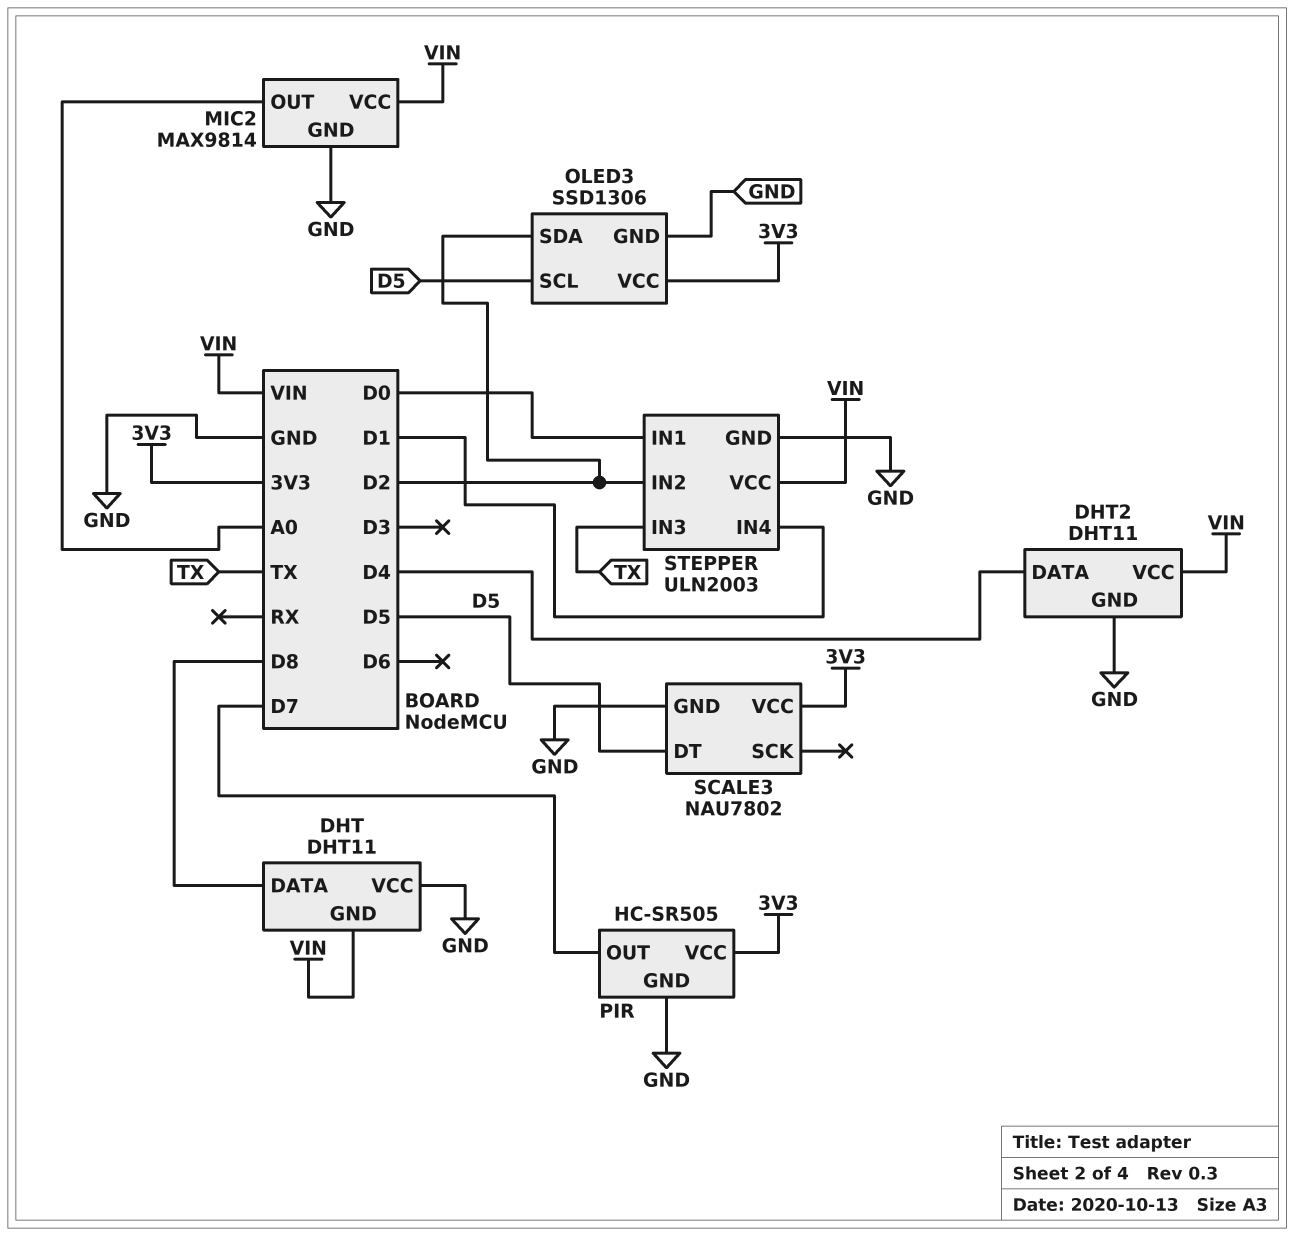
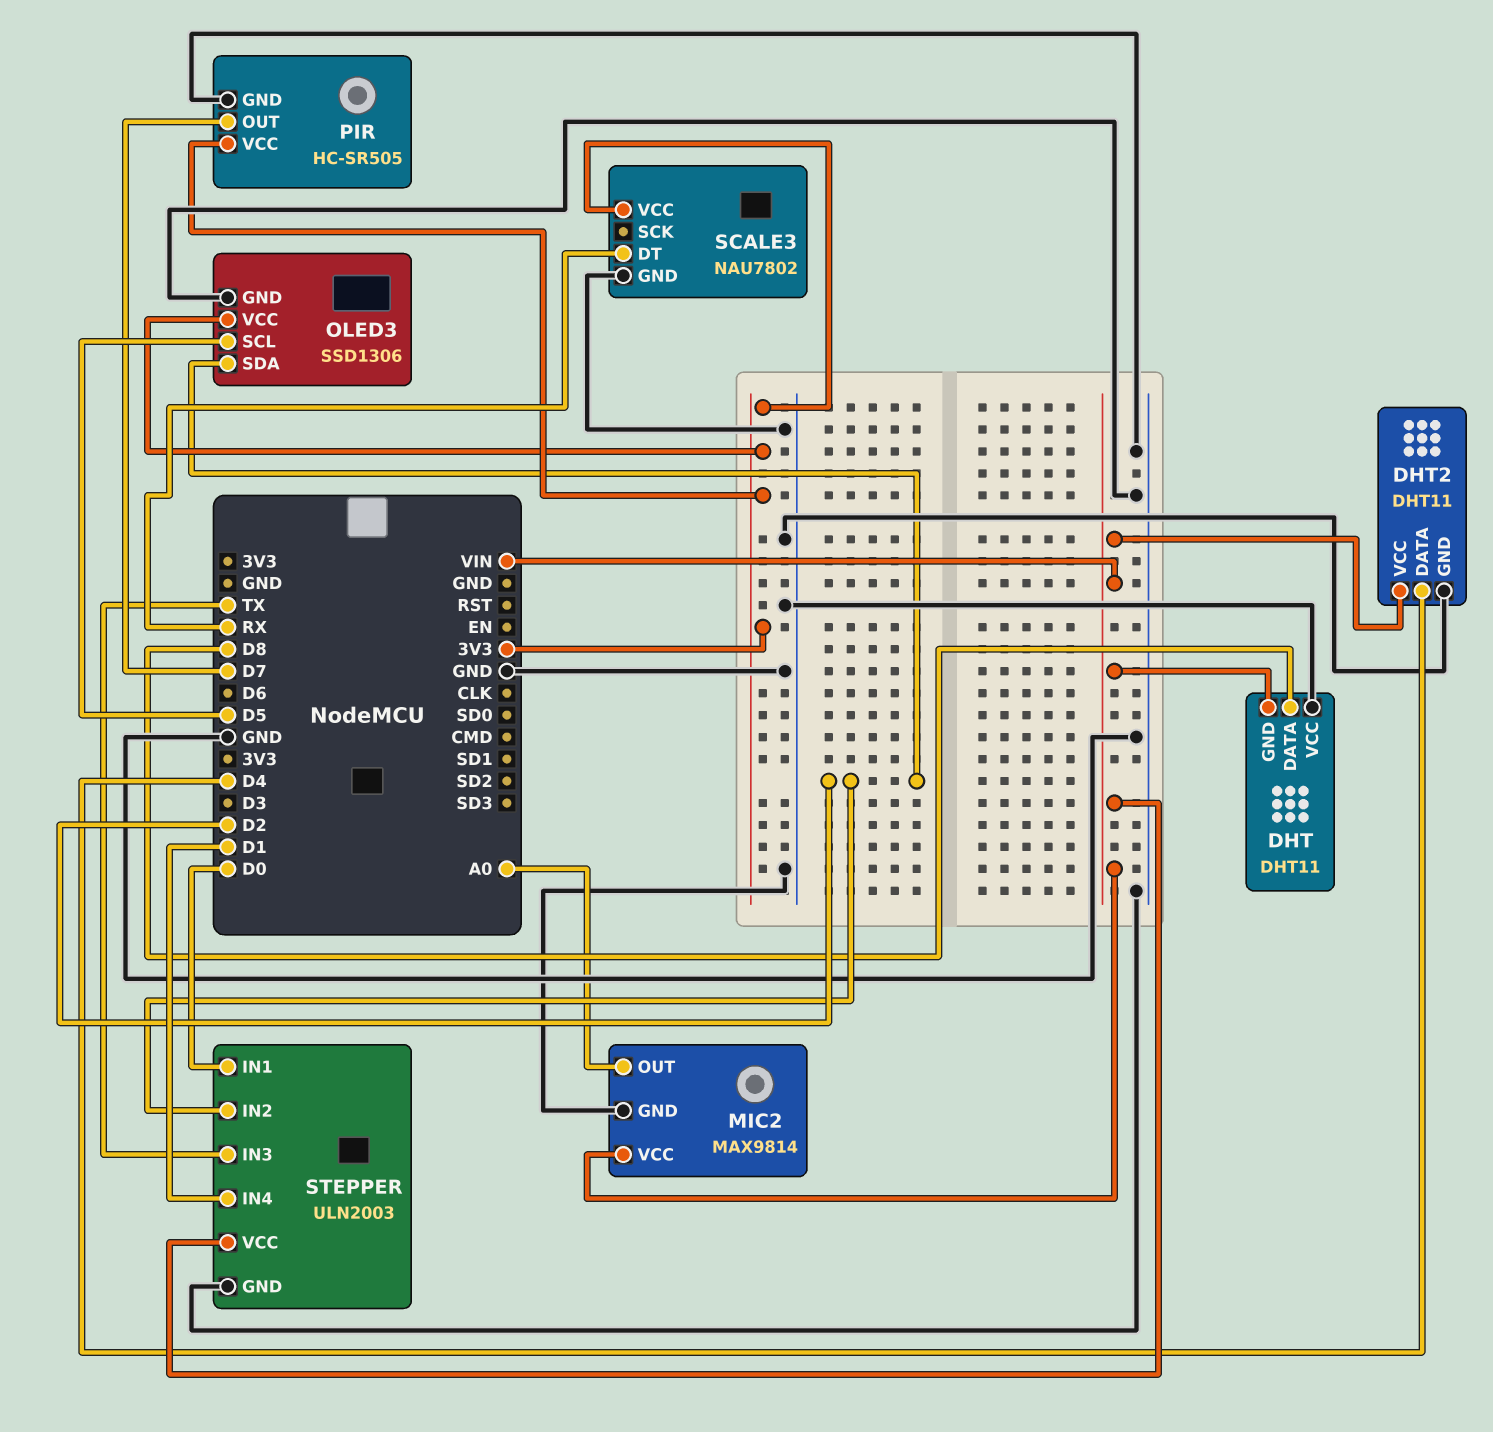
SCALE3 pin DT: D5 -> RX

